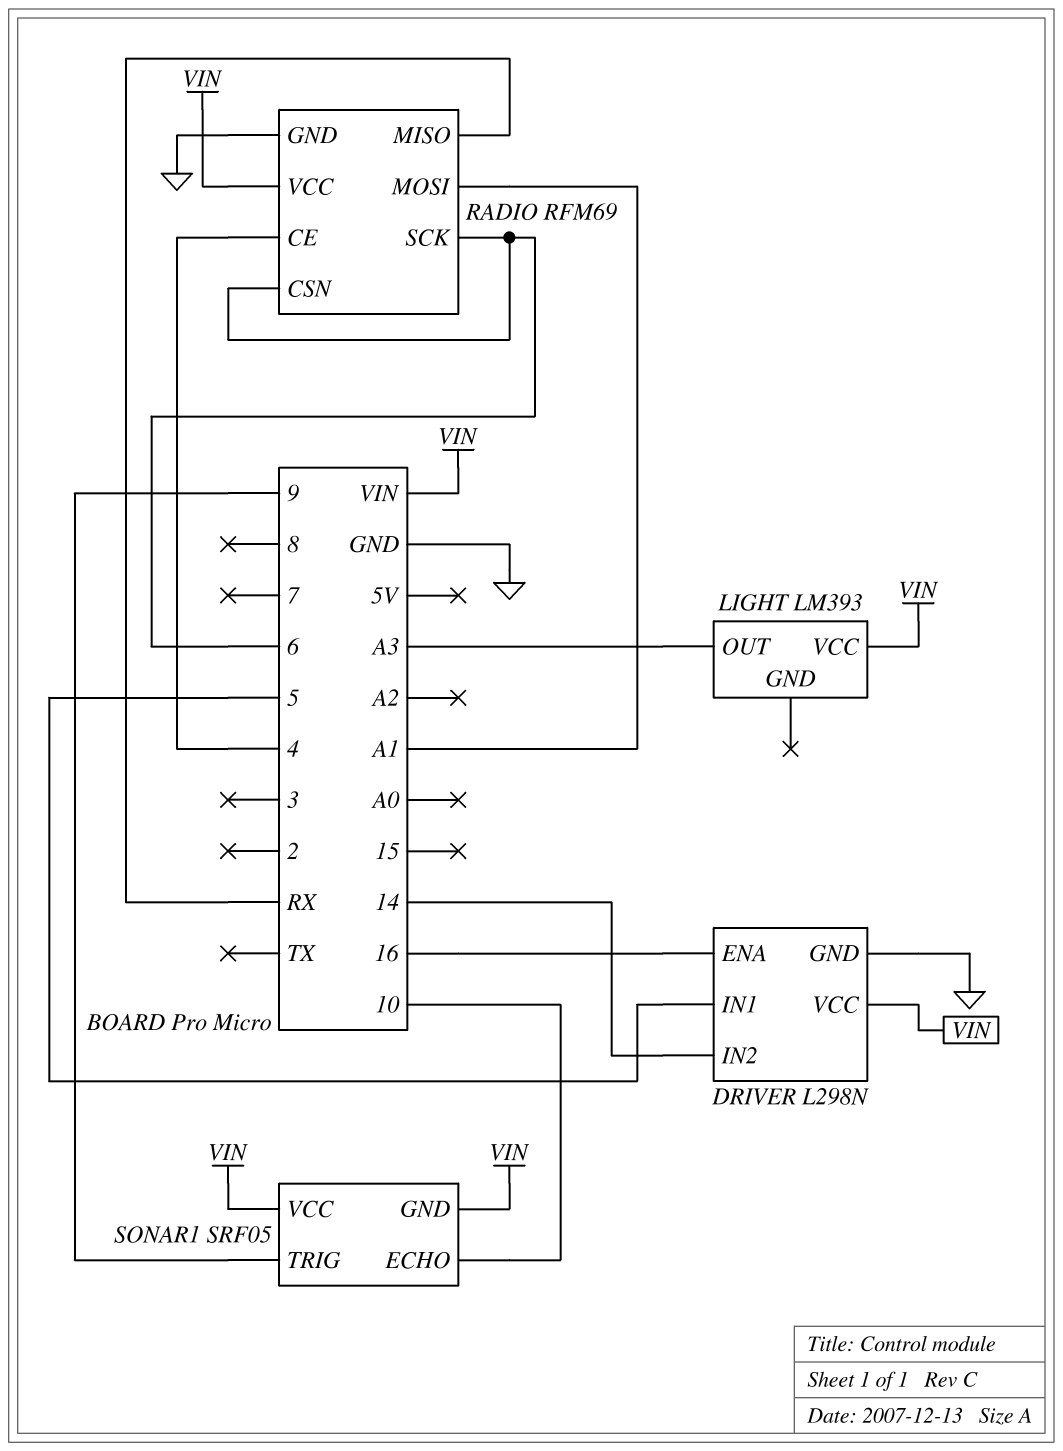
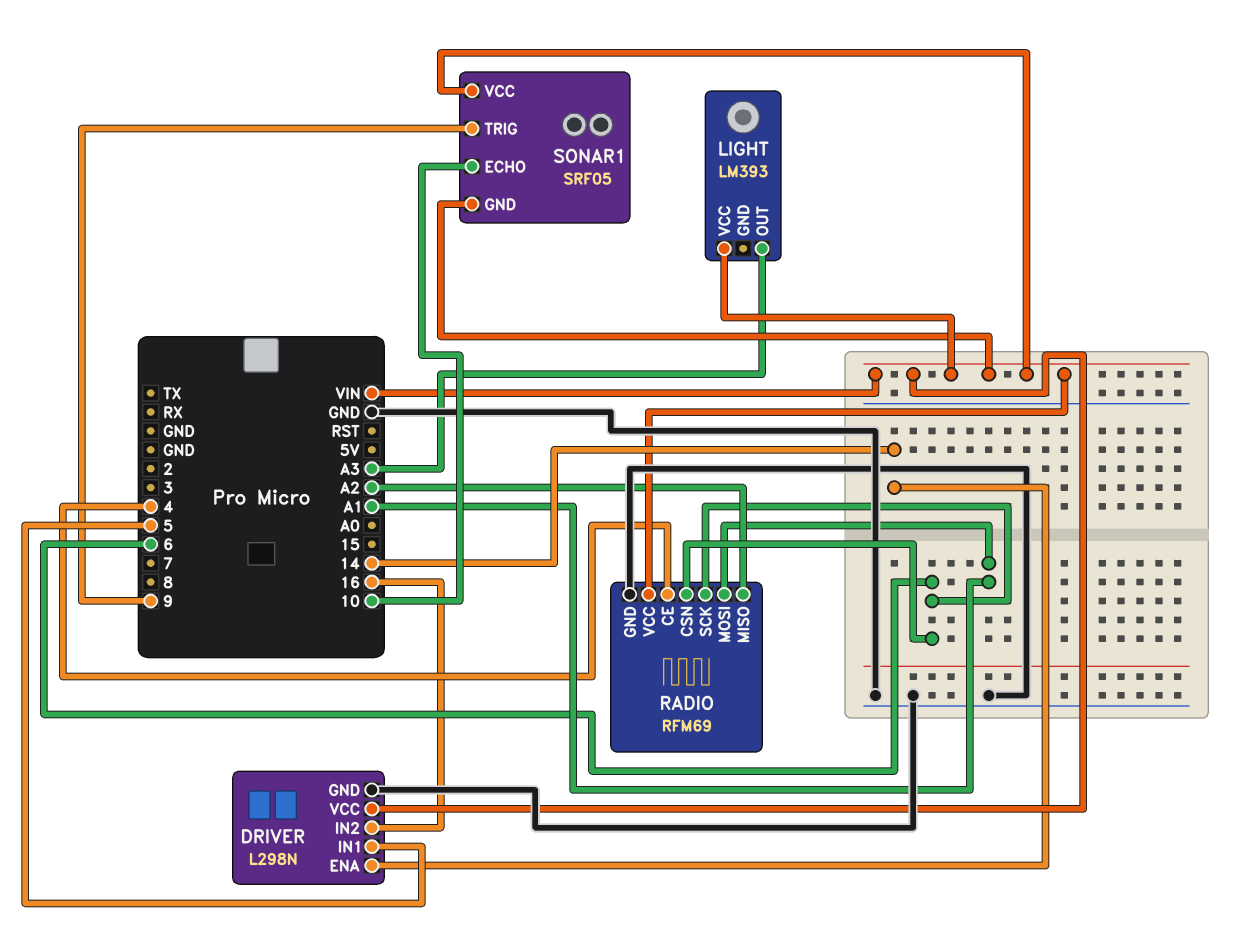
DRIVER pin ENA: 16 -> 14
DRIVER pin IN2: 14 -> 16
RADIO pin MISO: RX -> A2

